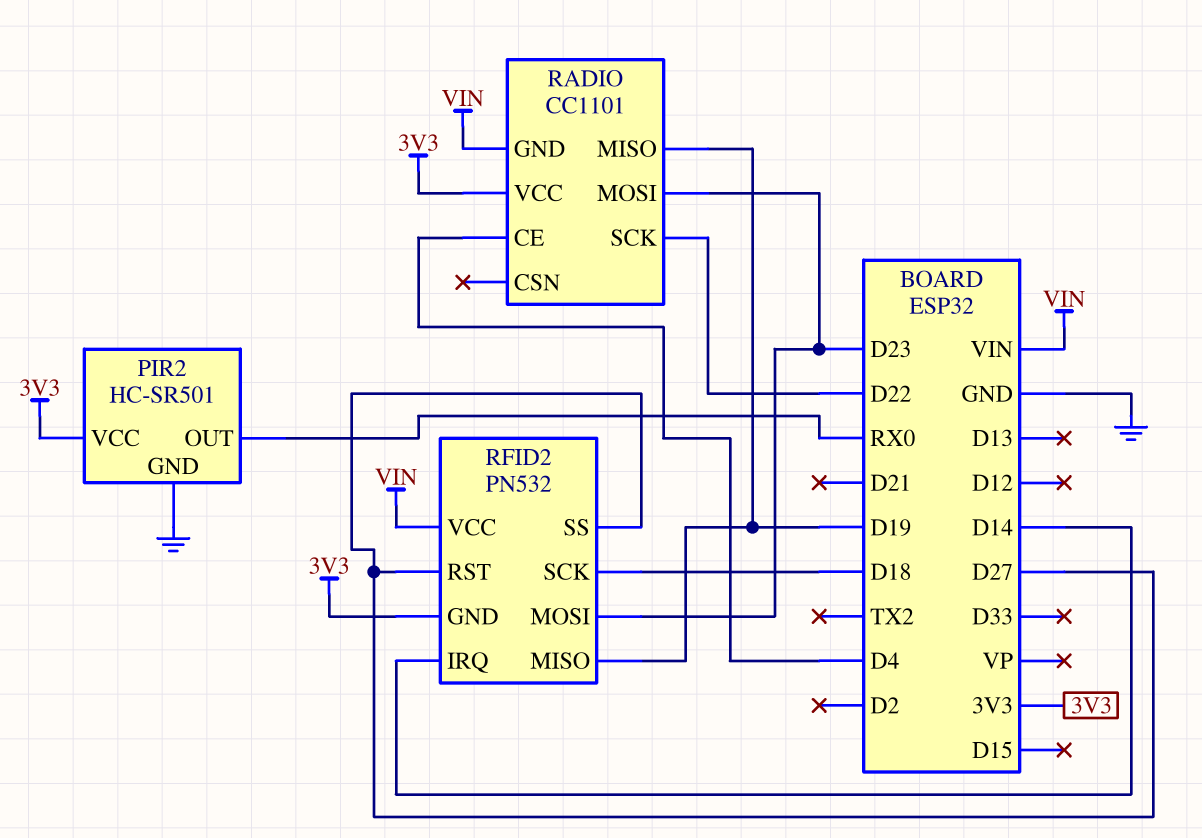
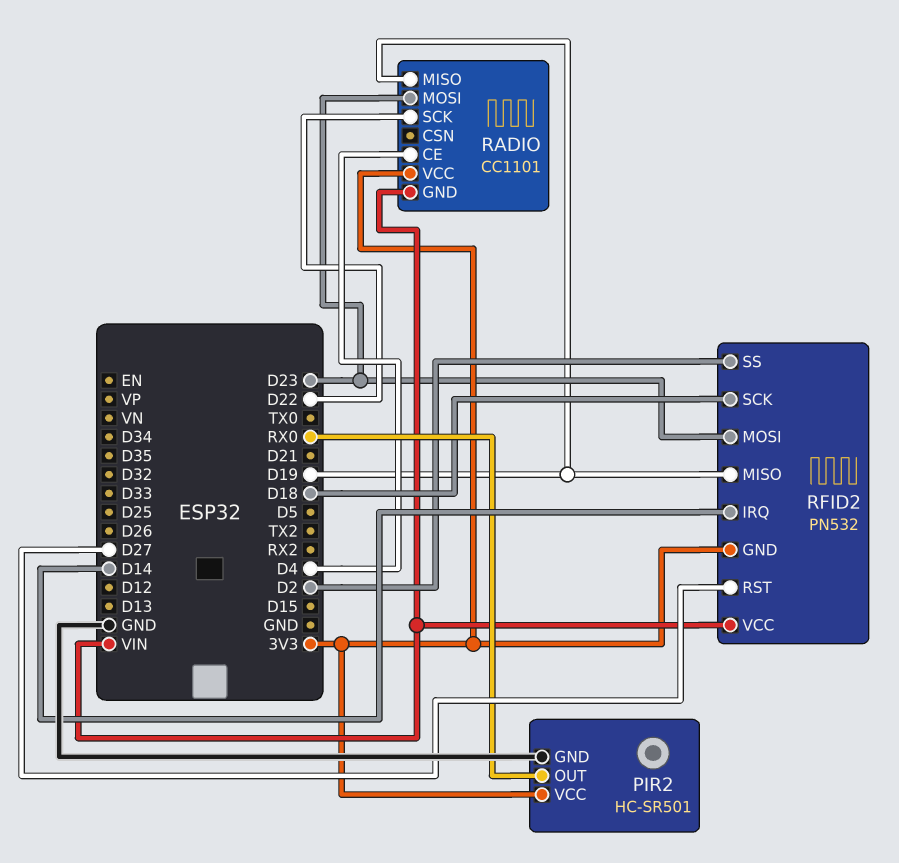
RFID2 pin SS: D27 -> D2

